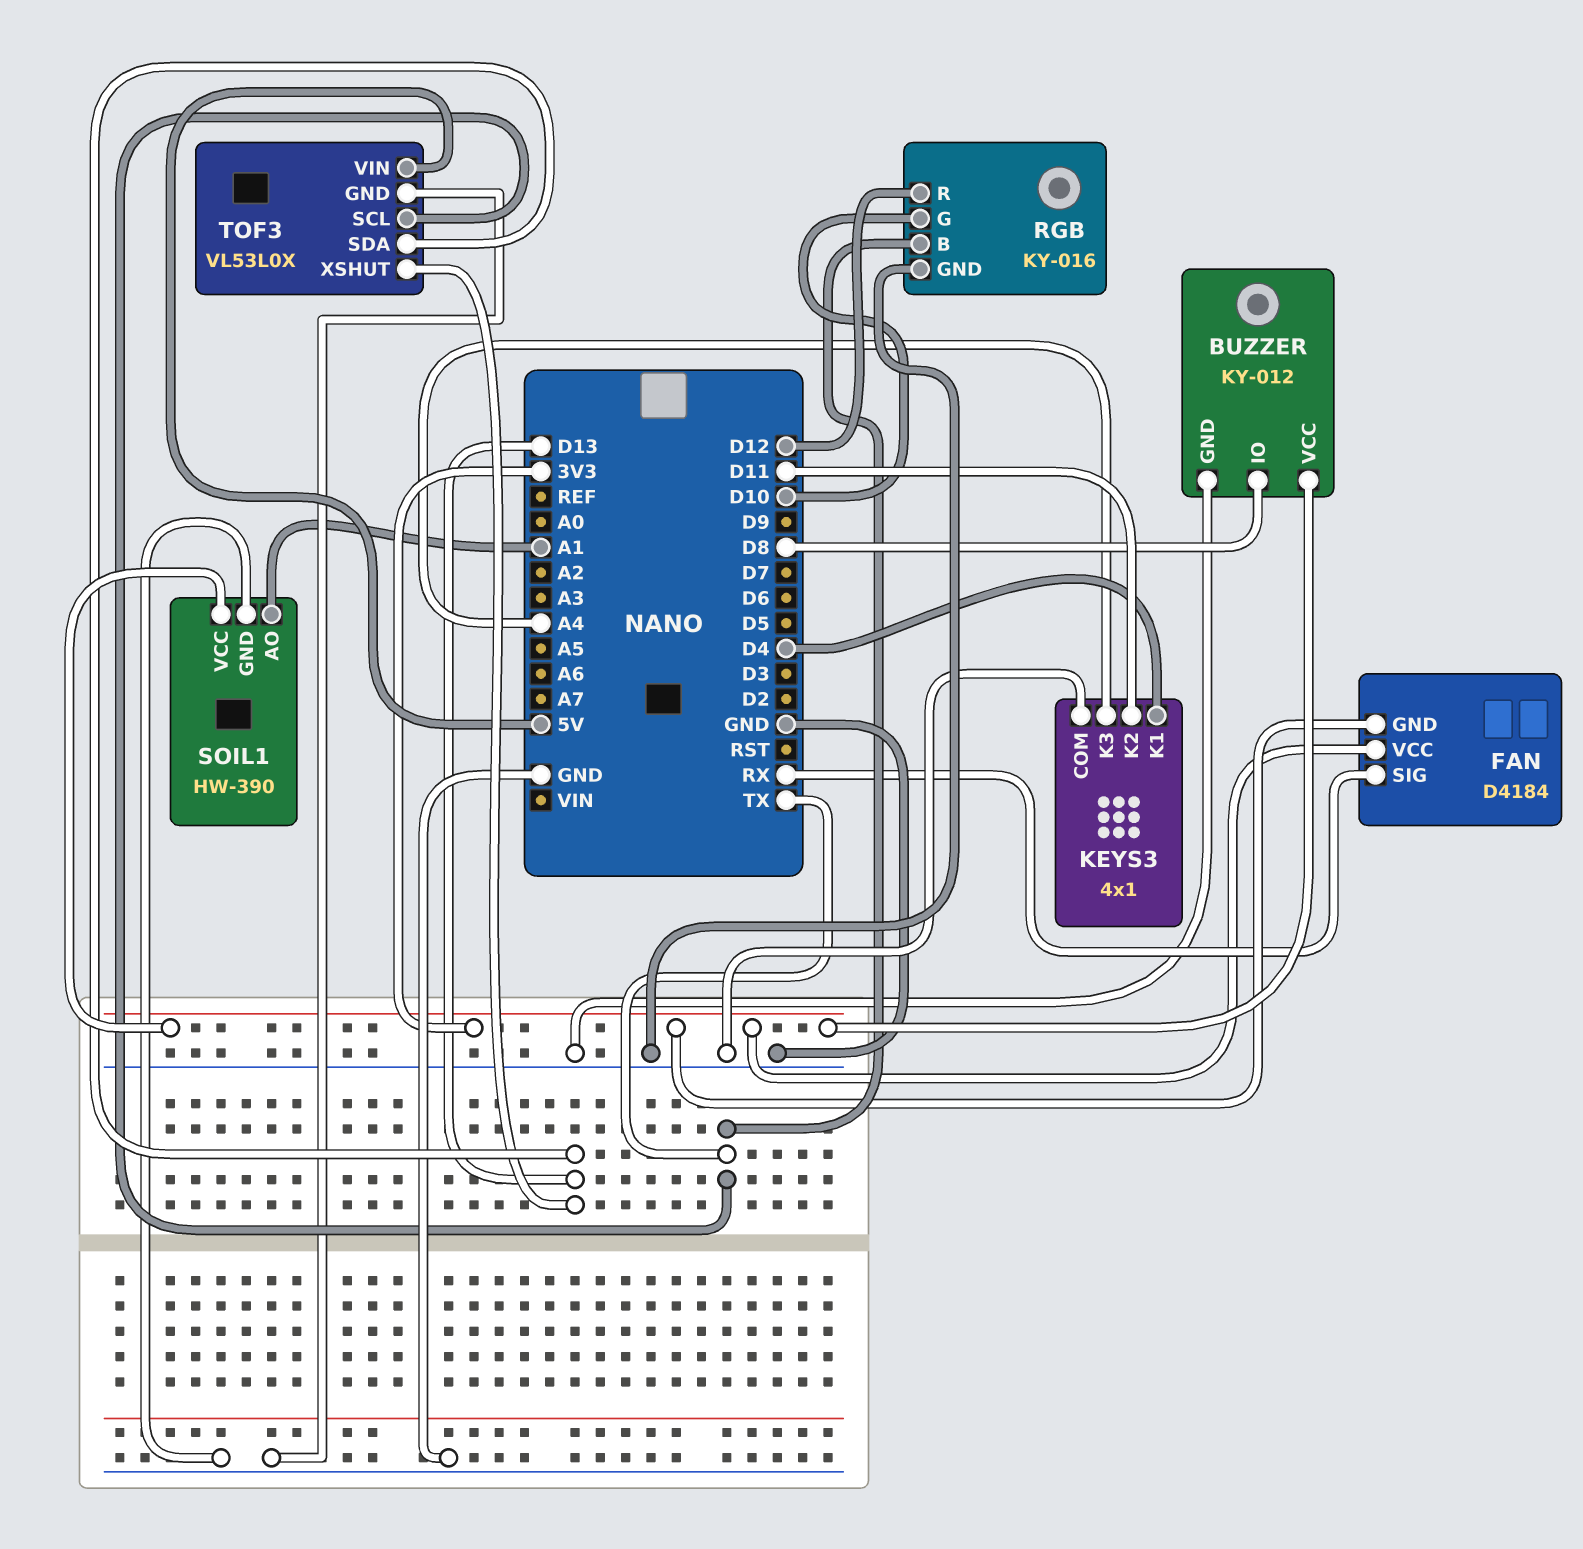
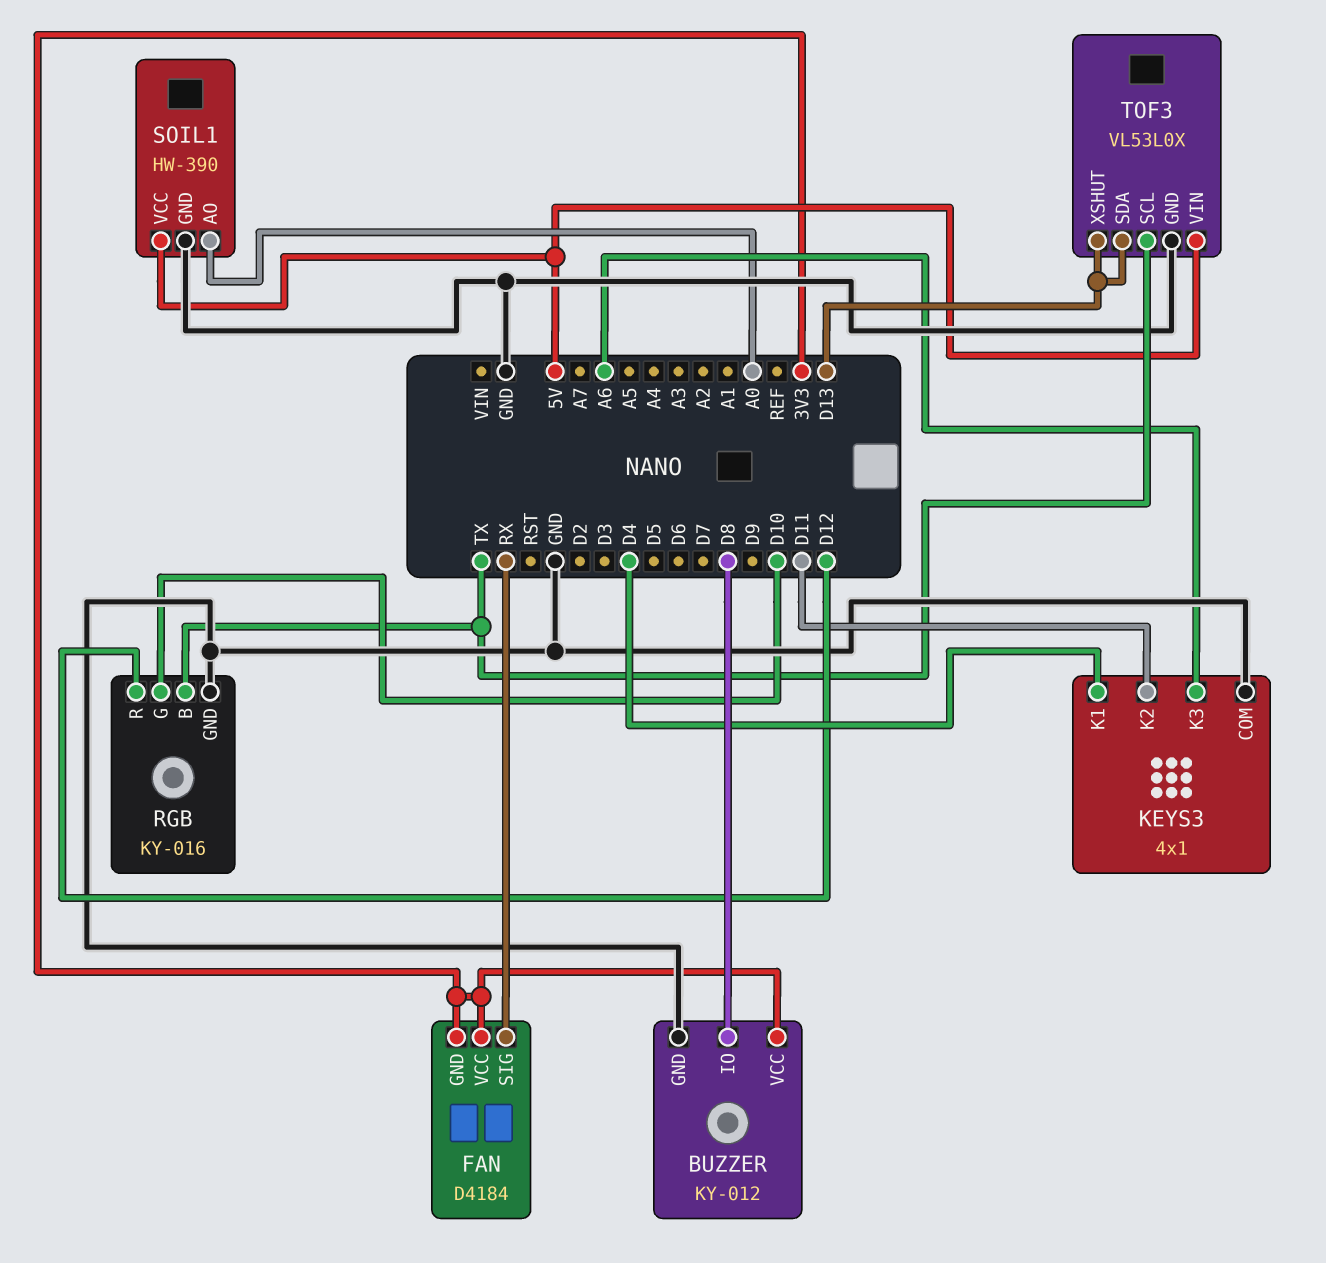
KEYS3 pin K3: A4 -> A6
SOIL1 pin AO: A1 -> A0
SOIL1 pin VCC: 3V3 -> 5V

